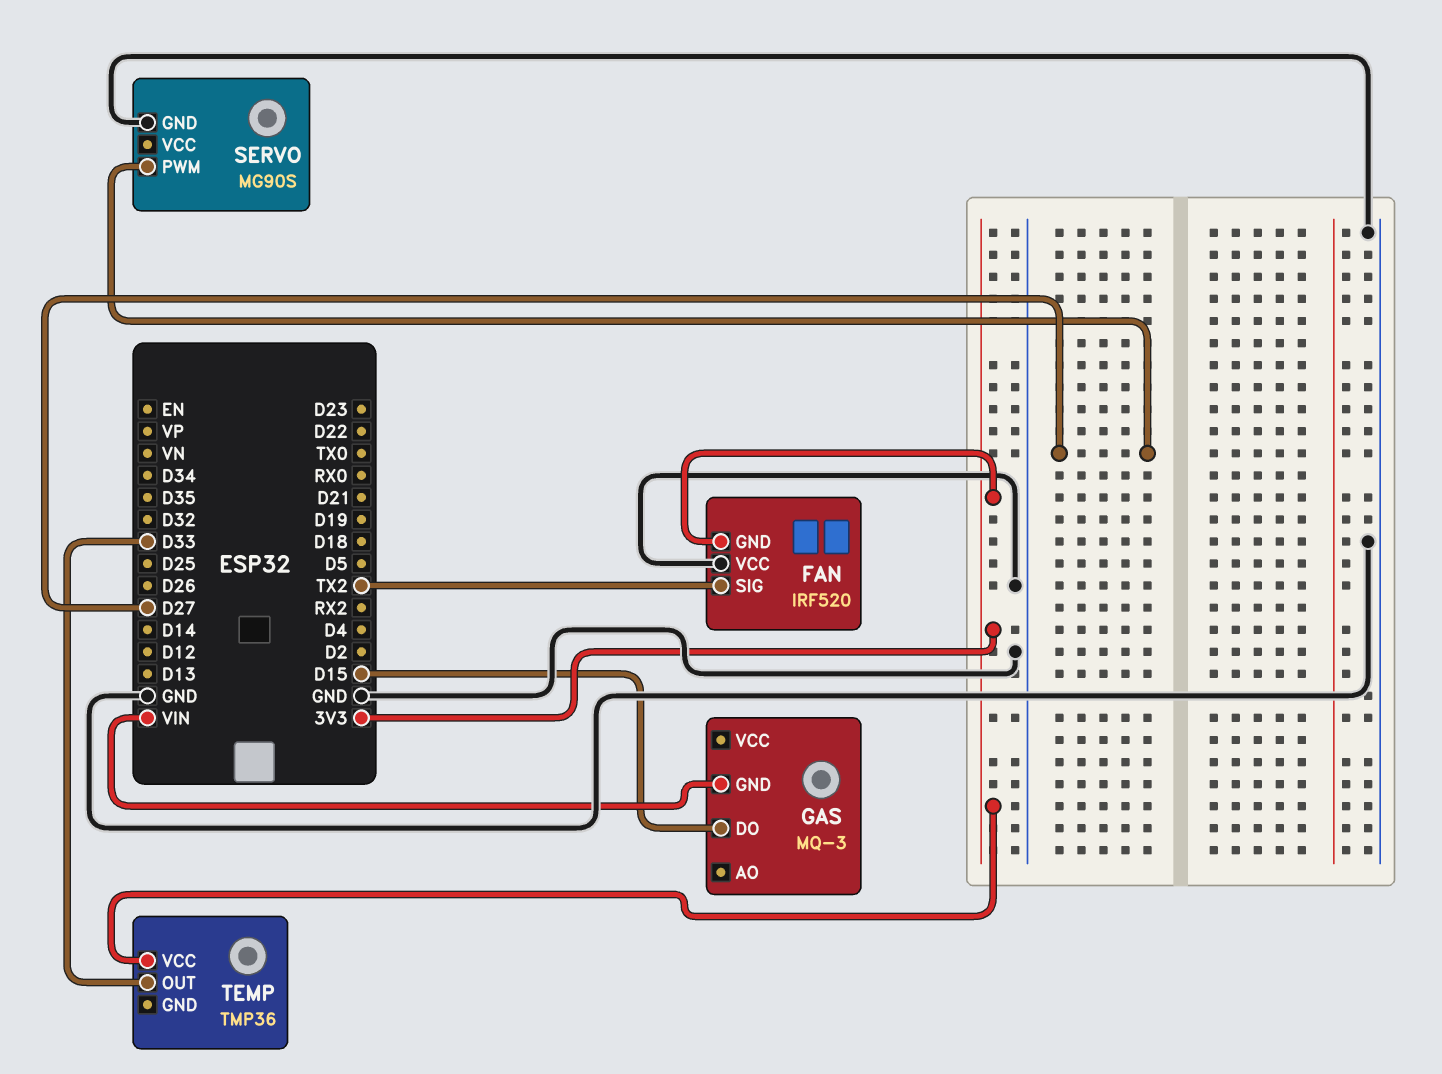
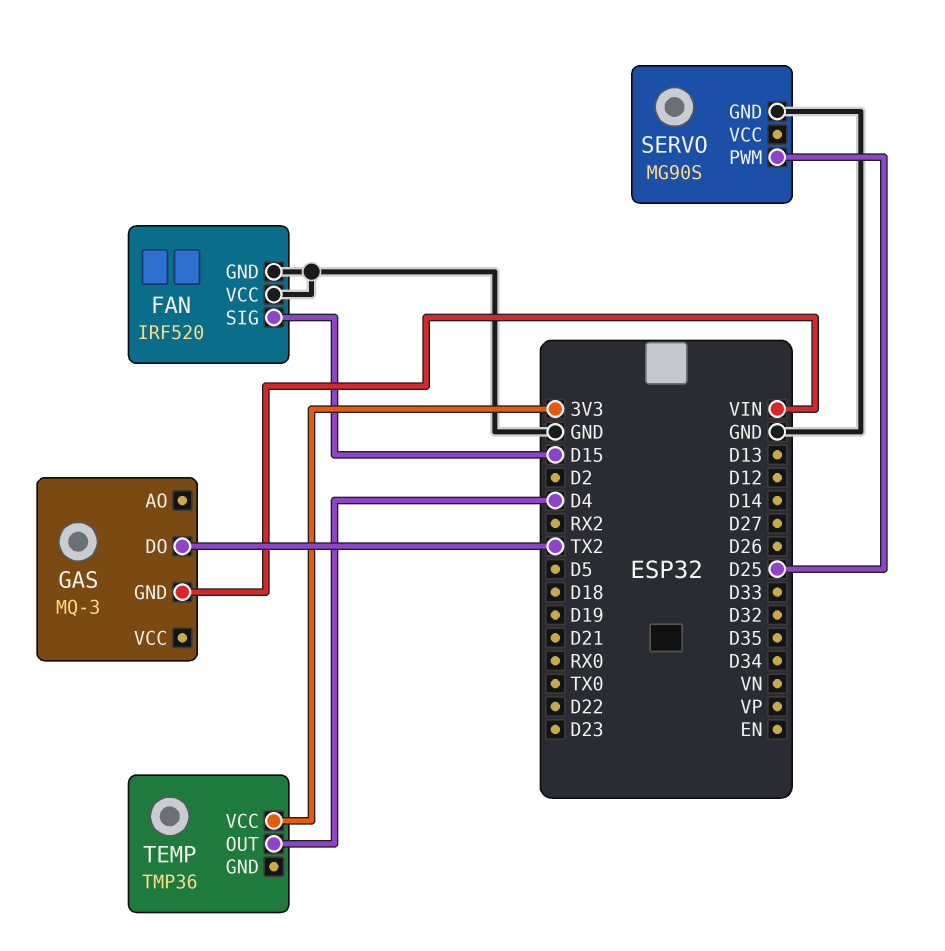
FAN pin GND: 3V3 -> GND
FAN pin SIG: TX2 -> D15
GAS pin DO: D15 -> TX2
SERVO pin PWM: D27 -> D25
TEMP pin OUT: D33 -> D4

